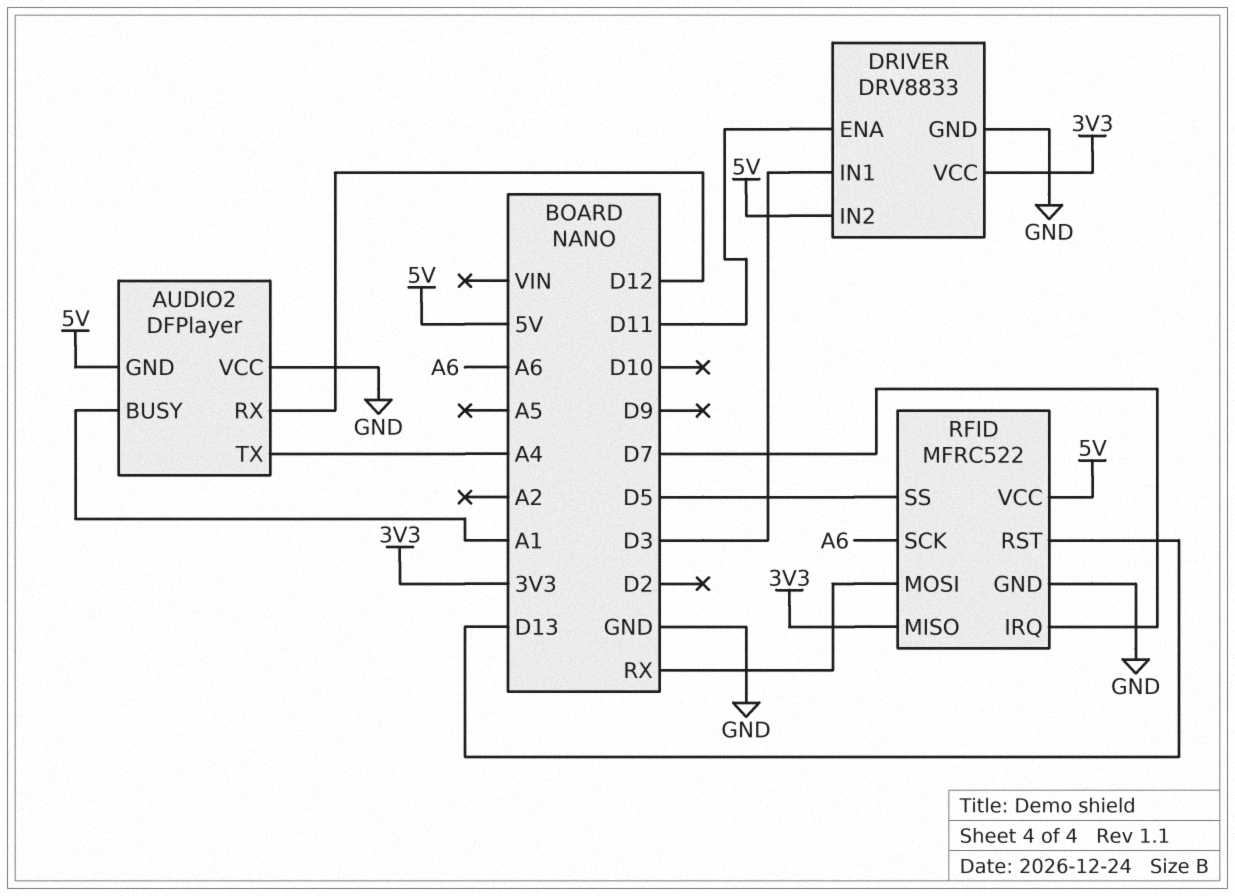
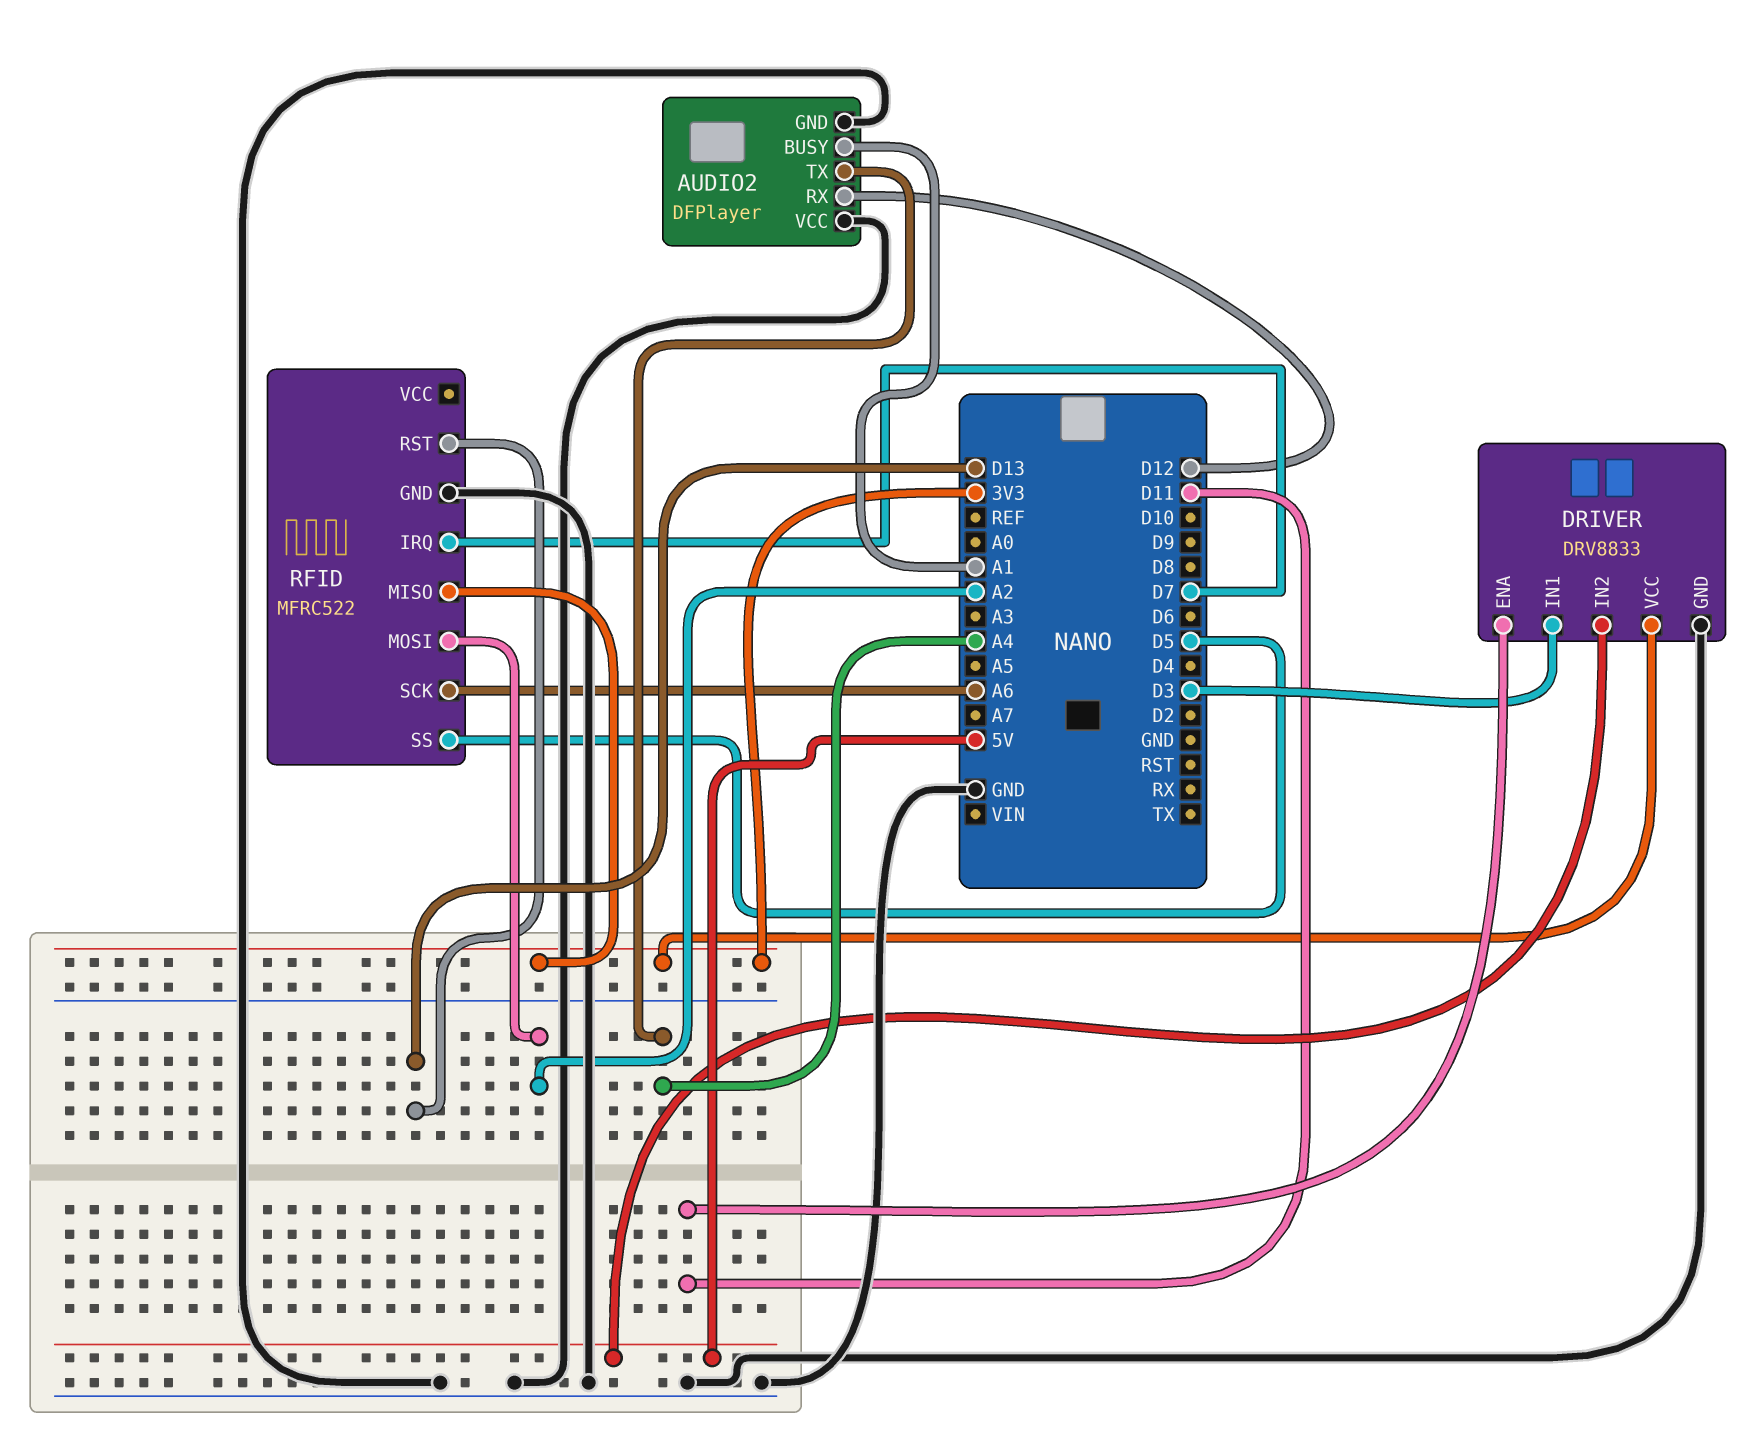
AUDIO2 pin GND: 5V -> GND
RFID pin MOSI: RX -> A2
RFID pin VCC: 5V -> none

